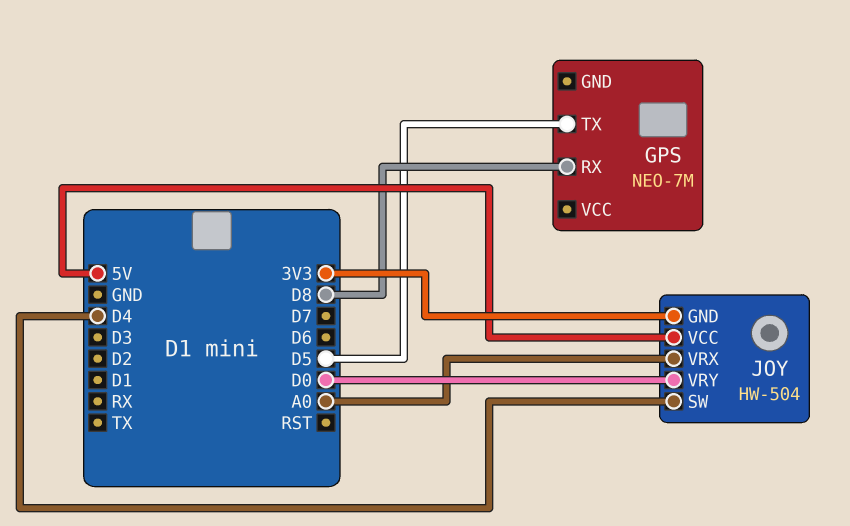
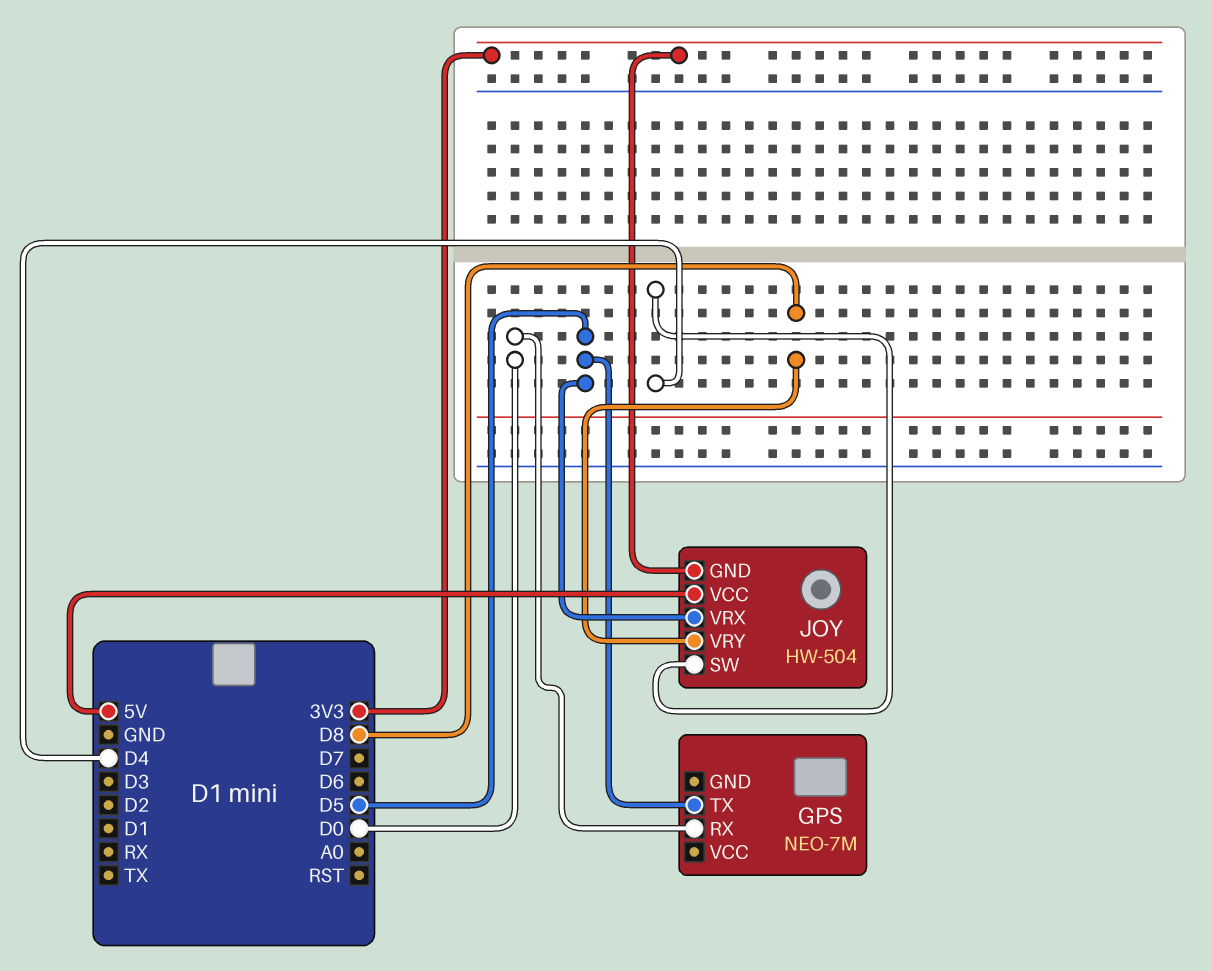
GPS pin RX: D8 -> D0
JOY pin VRX: A0 -> D5
JOY pin VRY: D0 -> D8

